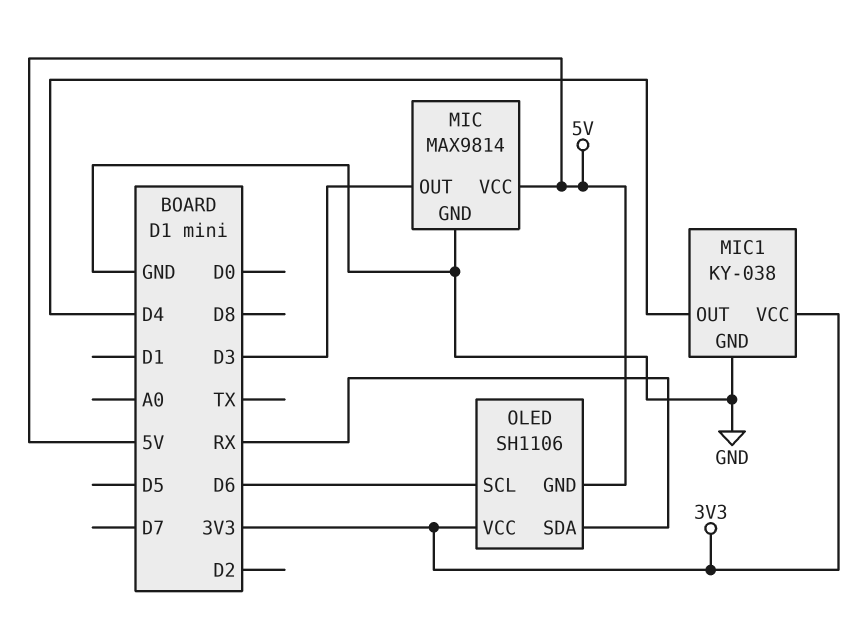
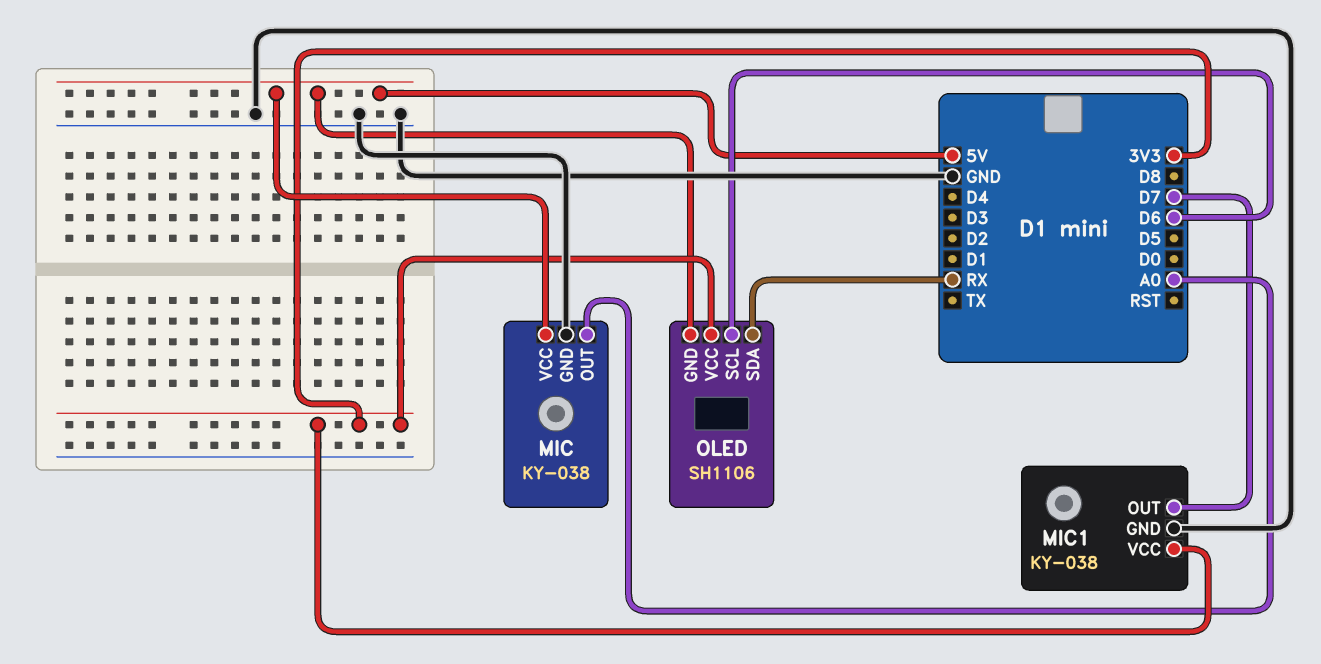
MIC: MAX9814 -> KY-038
MIC pin OUT: D3 -> A0
MIC1 pin OUT: D4 -> D7

